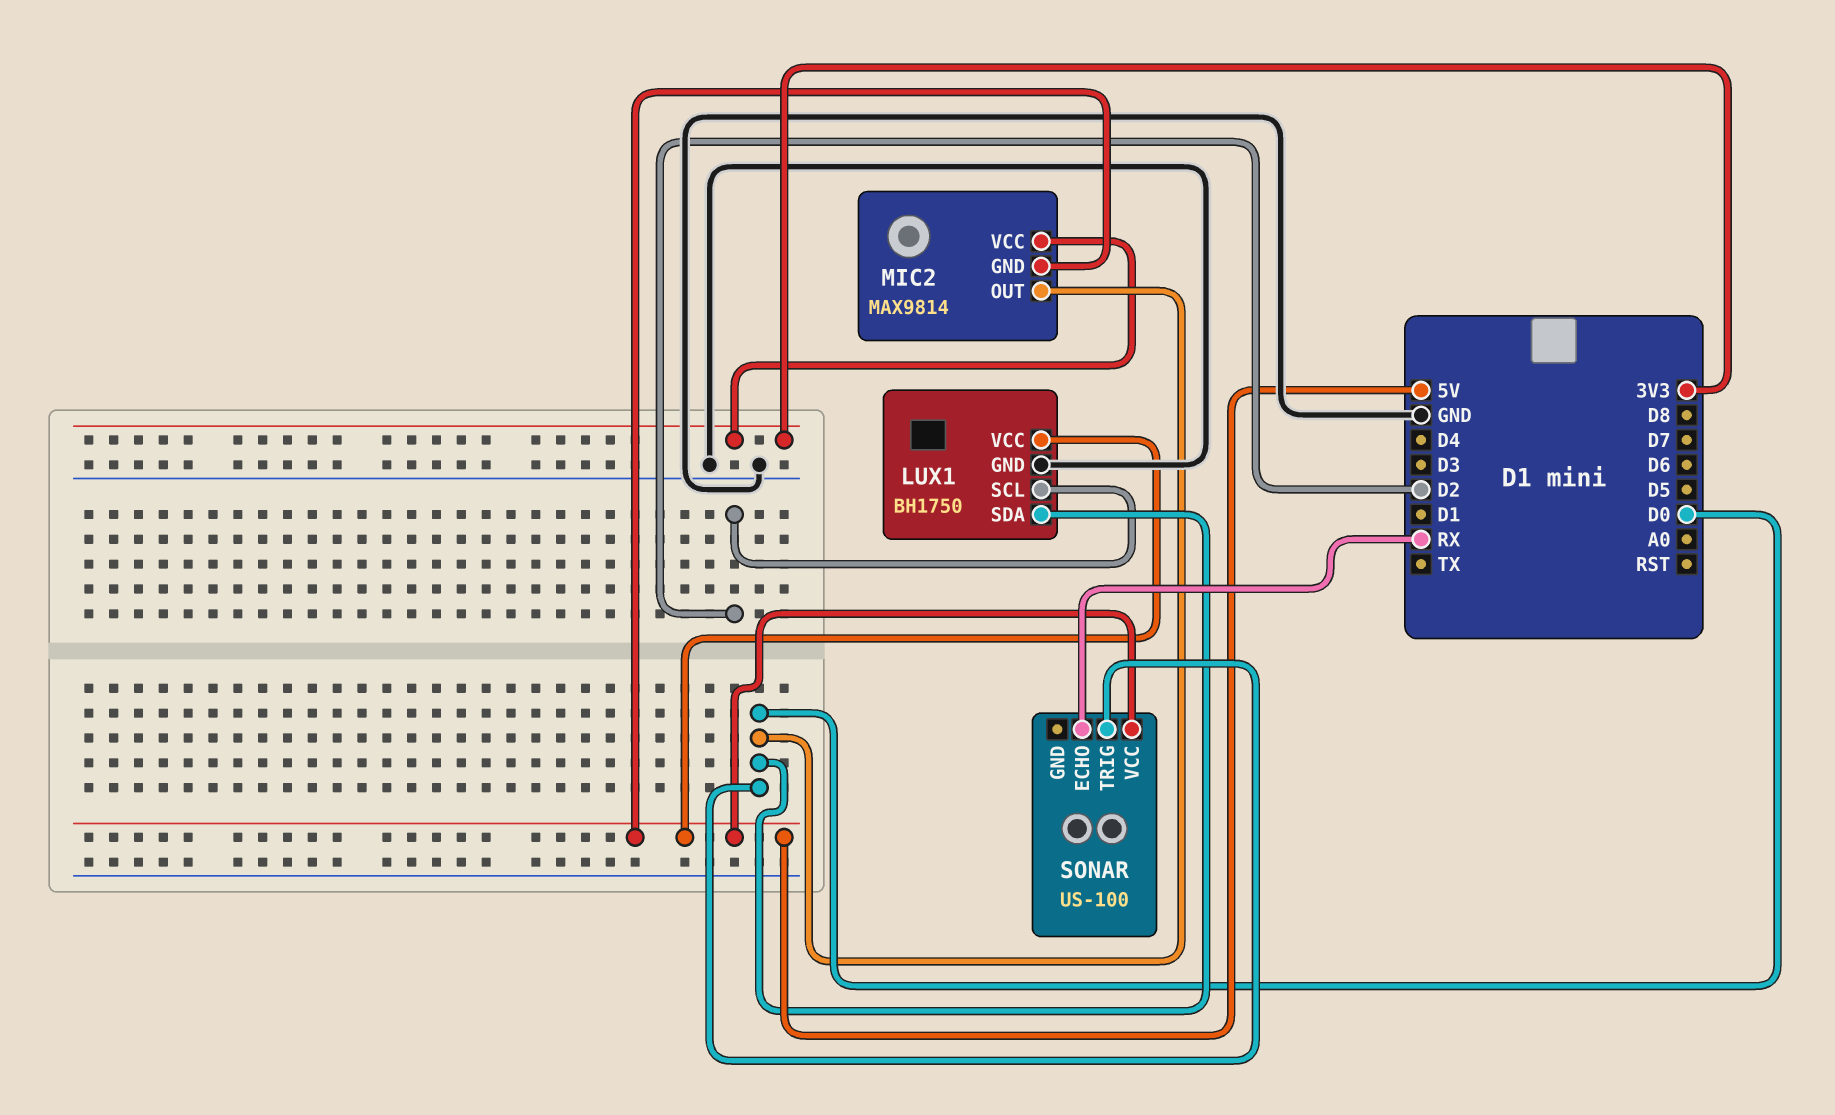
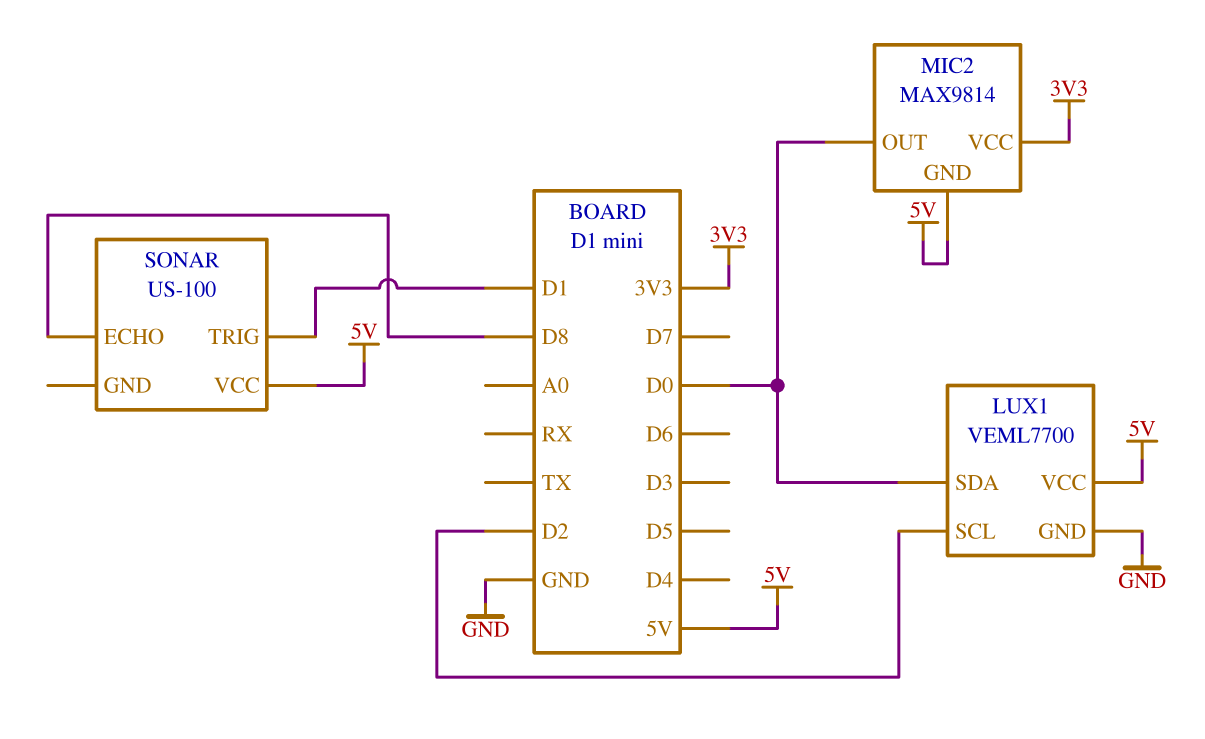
LUX1: BH1750 -> VEML7700
SONAR pin ECHO: RX -> D8
SONAR pin TRIG: D0 -> D1

